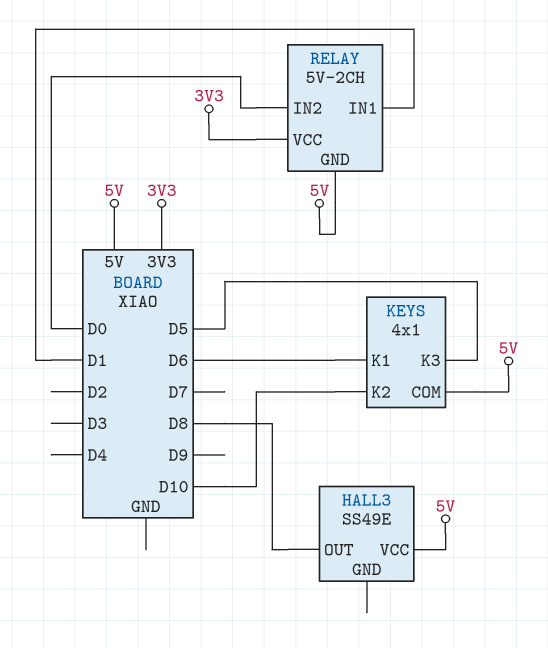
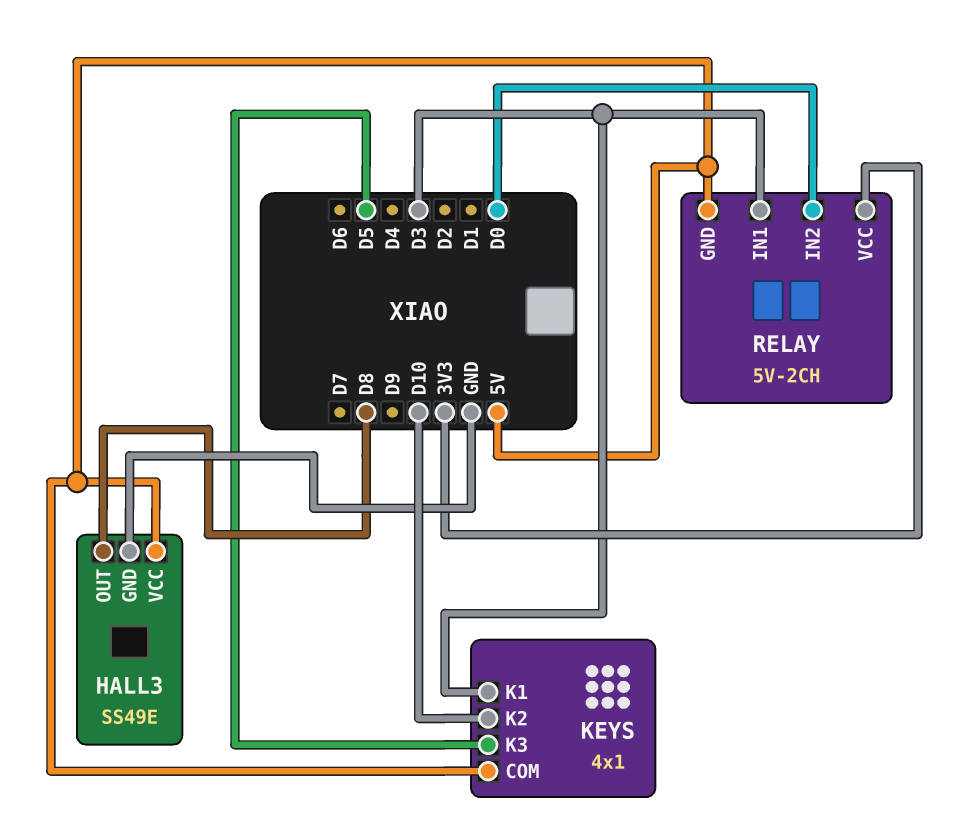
HALL3 pin GND: none -> GND
KEYS pin K1: D6 -> D3
RELAY pin IN1: D1 -> D3

